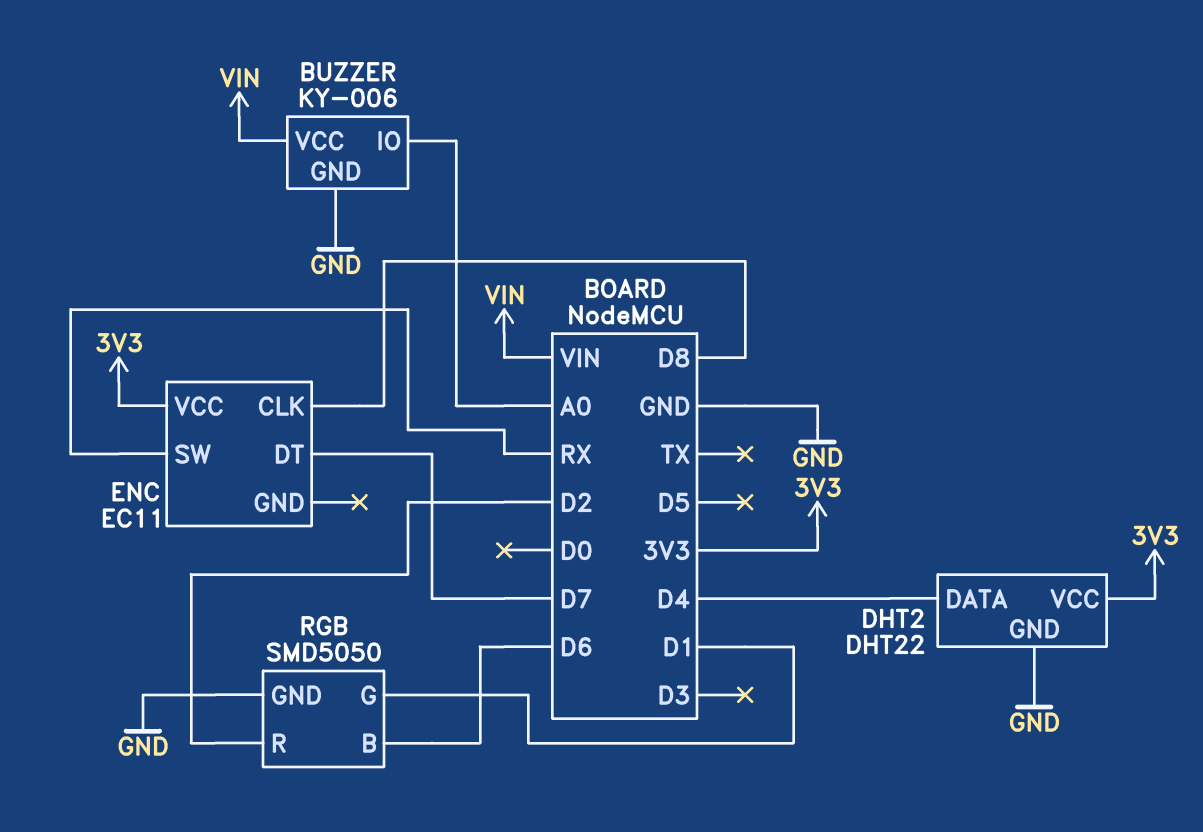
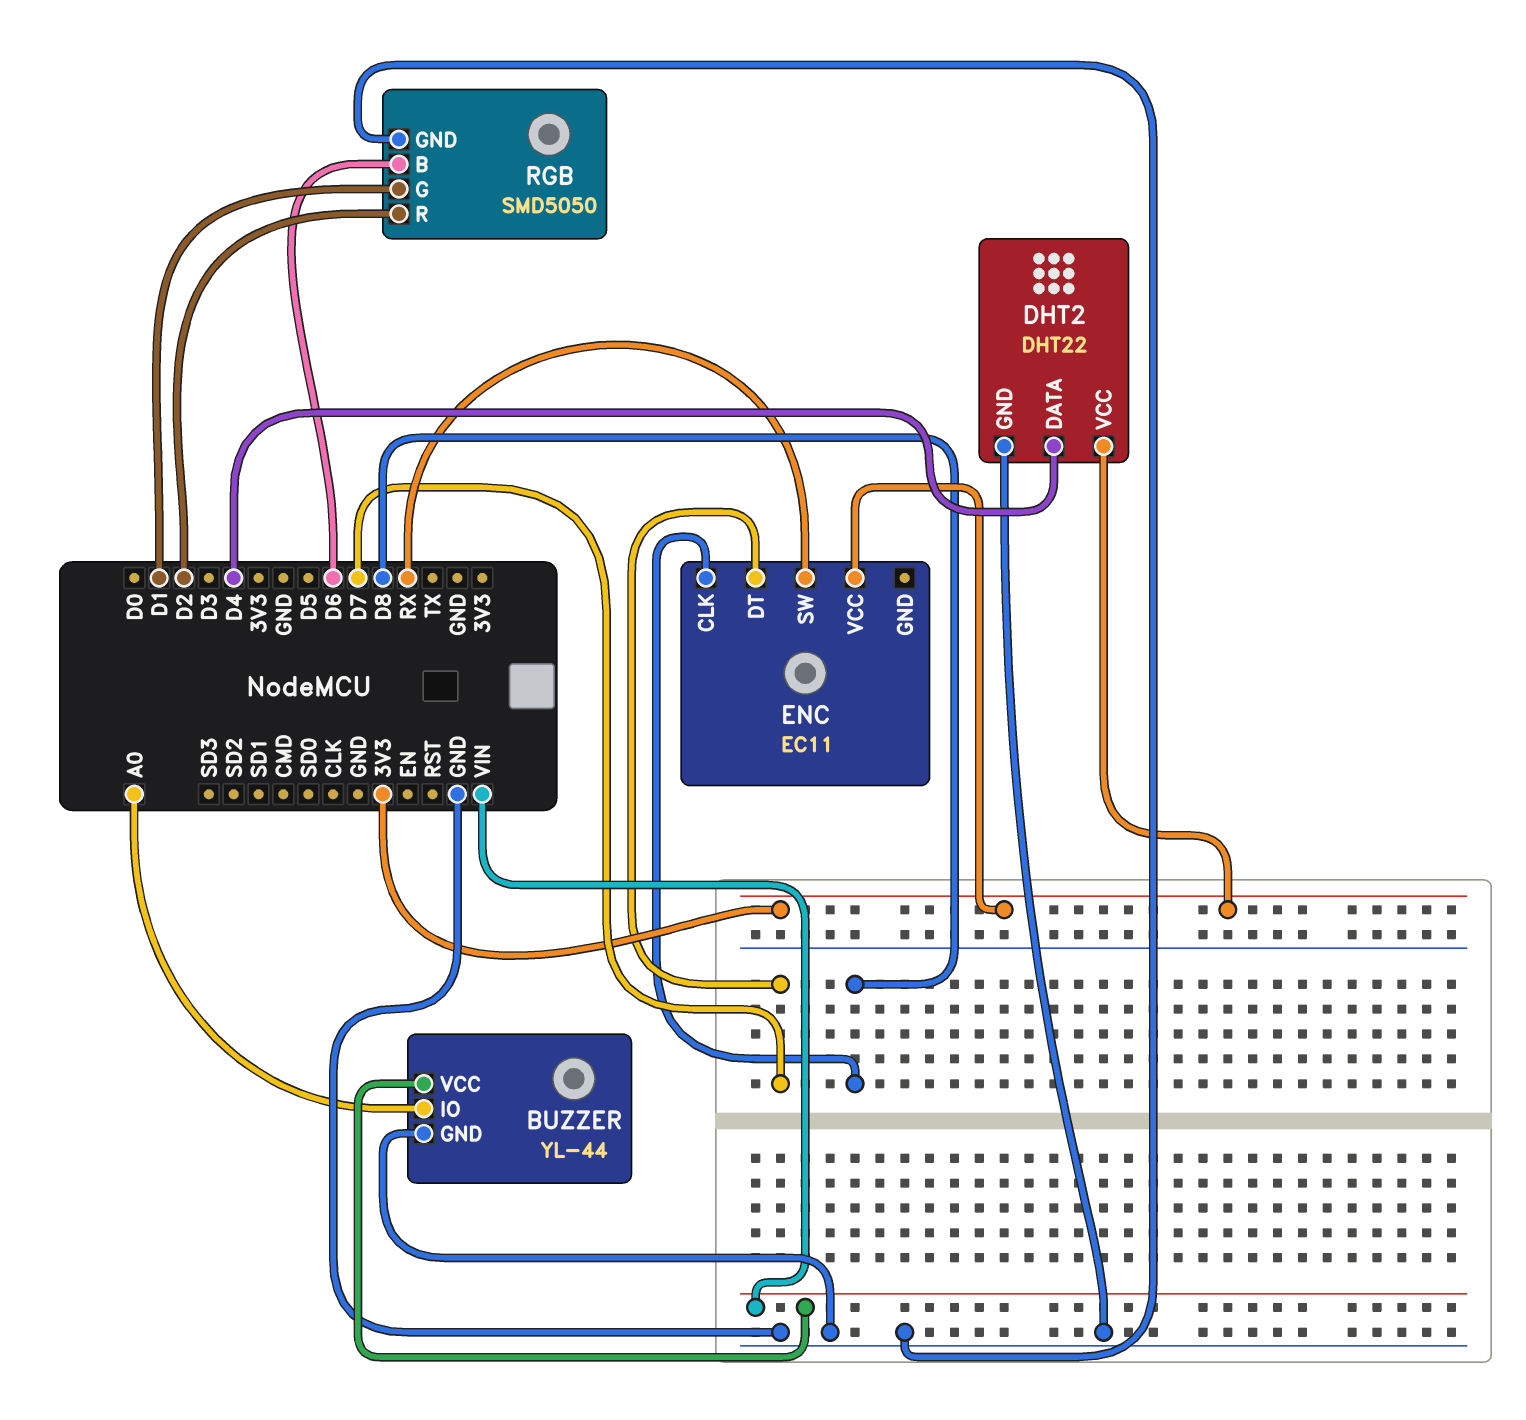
BUZZER: KY-006 -> YL-44

